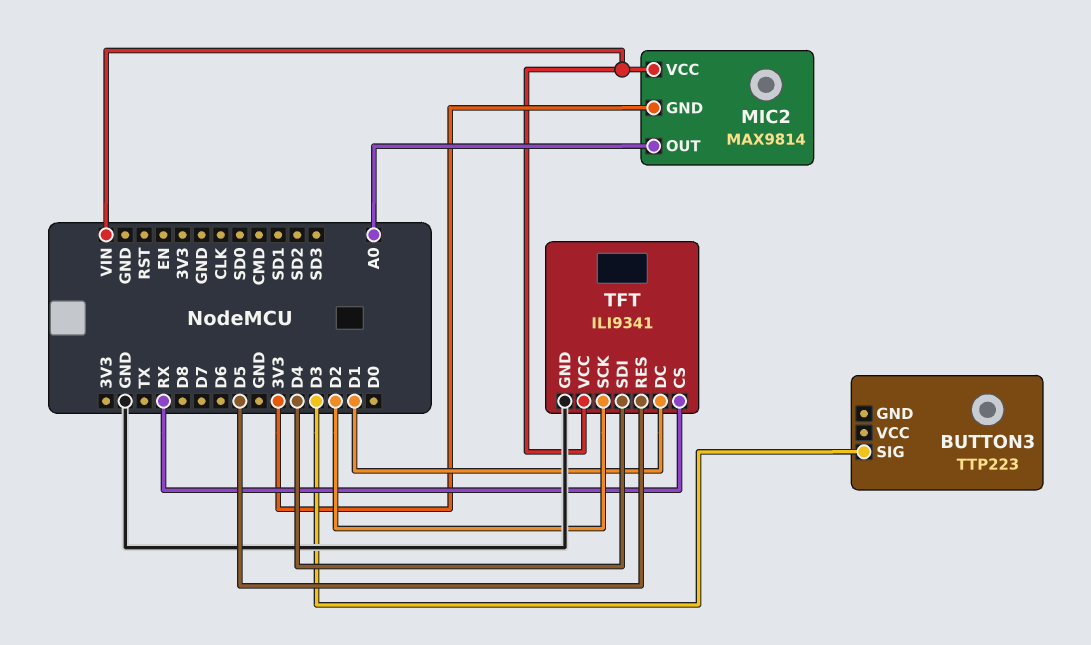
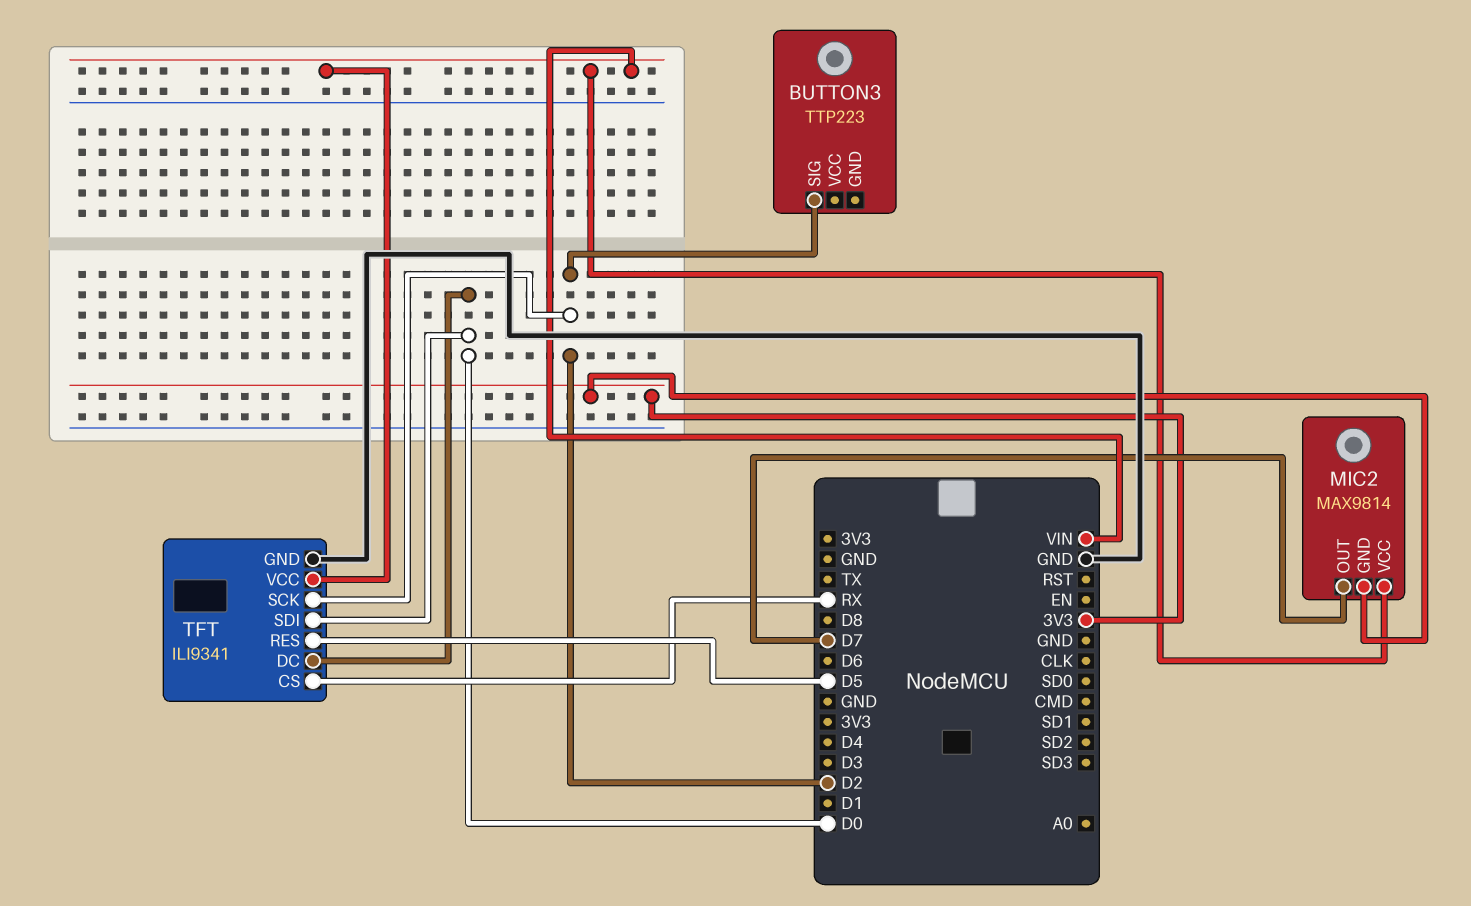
BUTTON3 pin SIG: D3 -> D2
MIC2 pin OUT: A0 -> D7
TFT pin DC: D1 -> D0
TFT pin SDI: D4 -> D0

